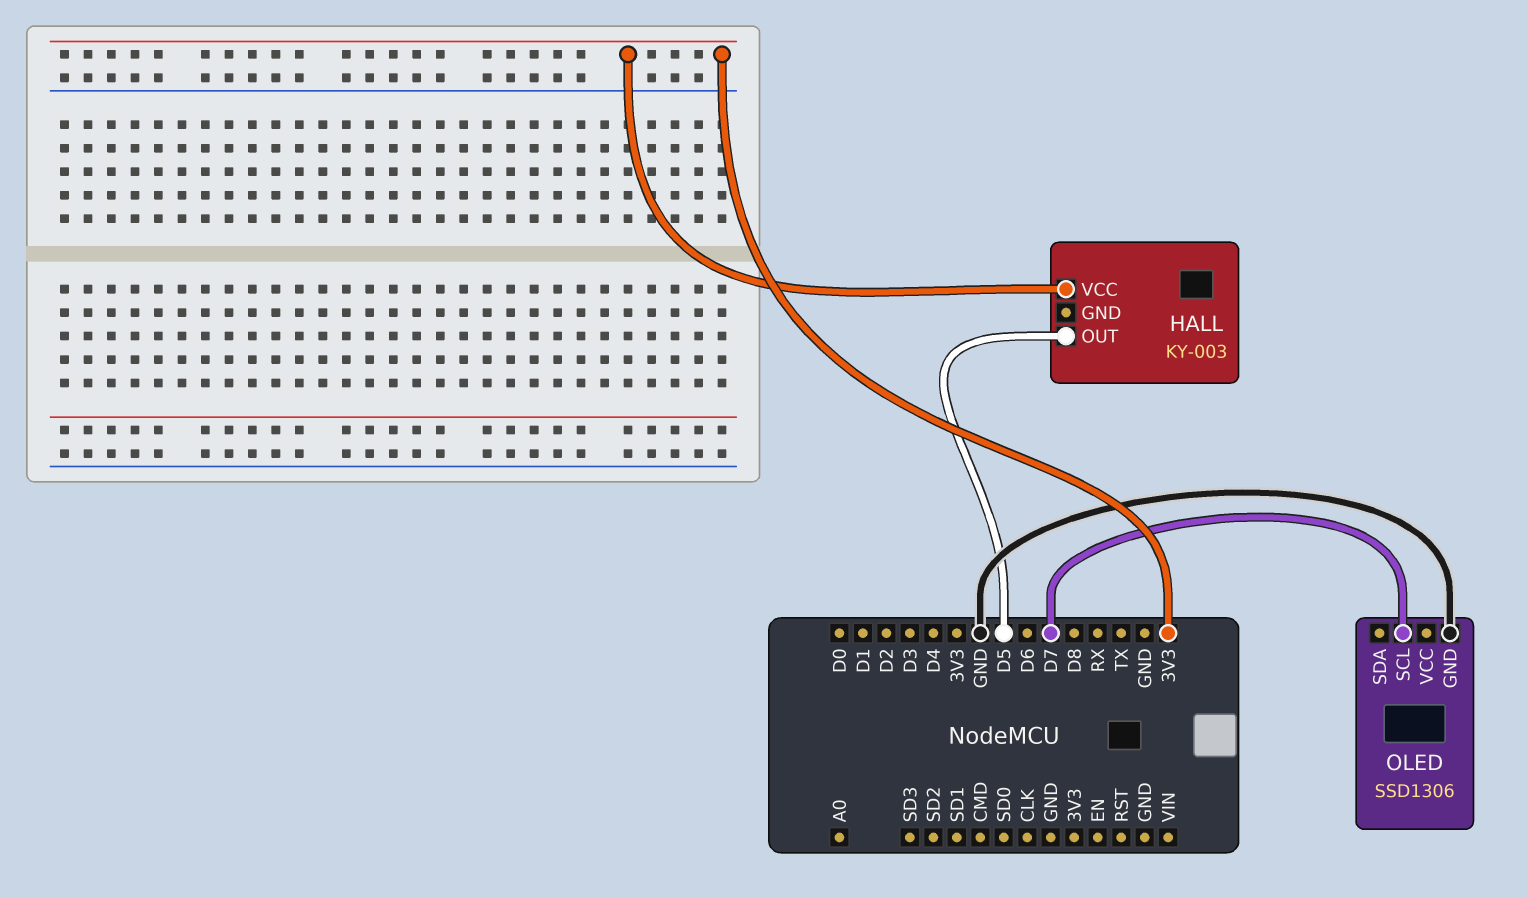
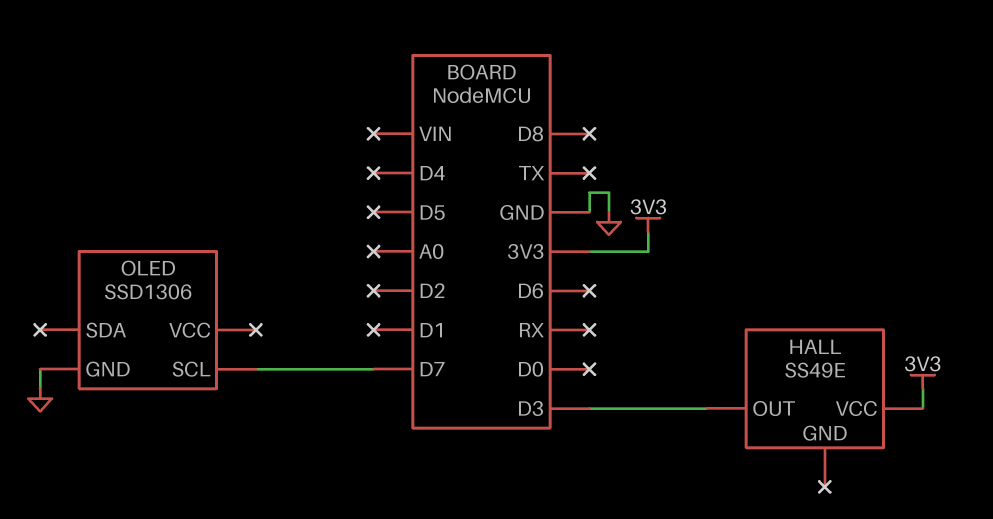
HALL: KY-003 -> SS49E
HALL pin OUT: D5 -> D3

